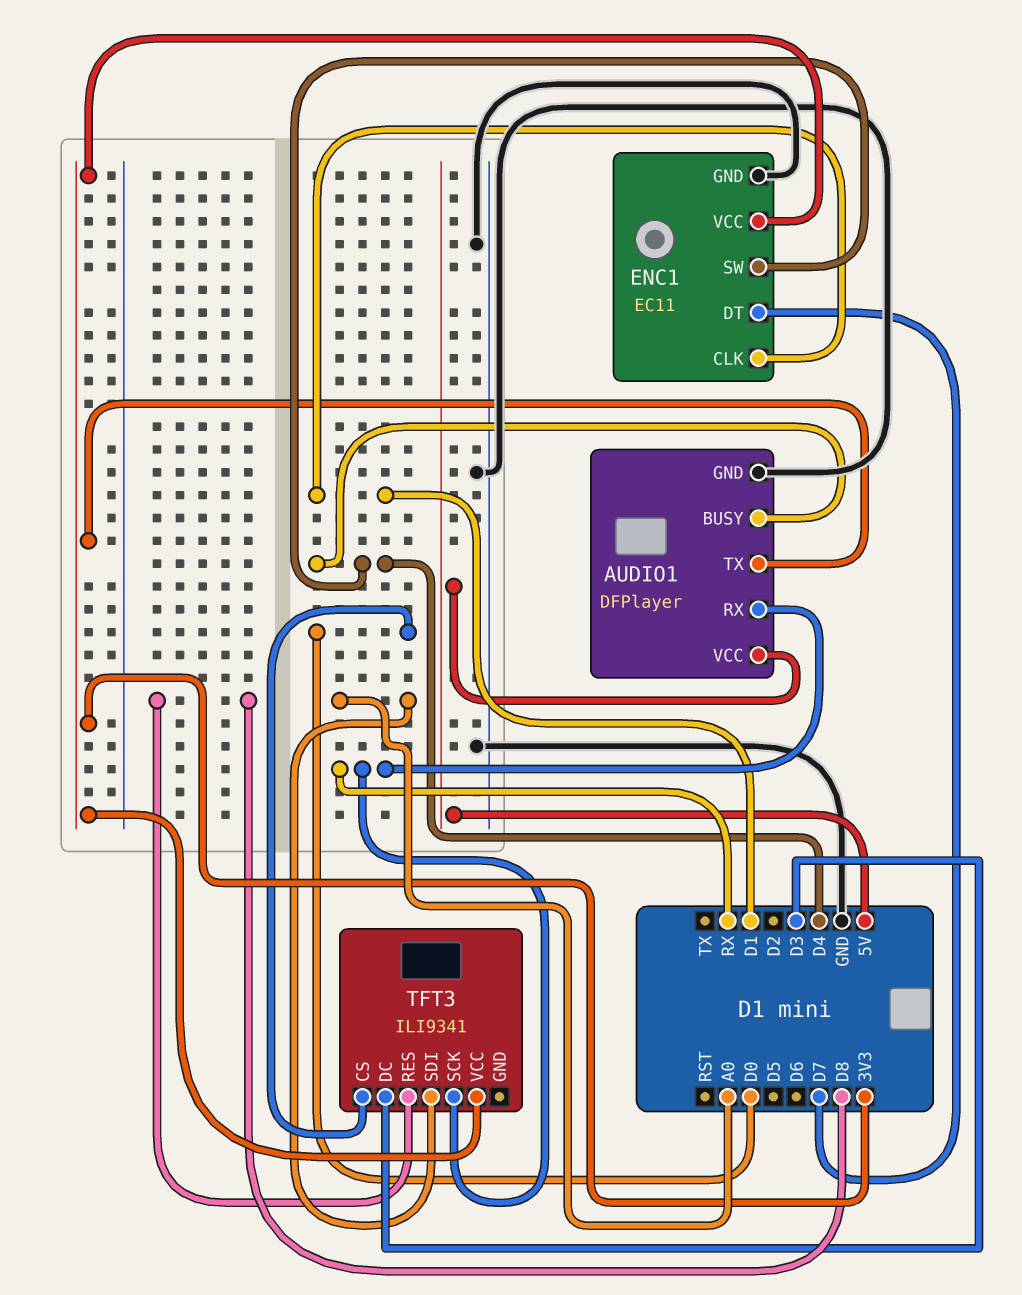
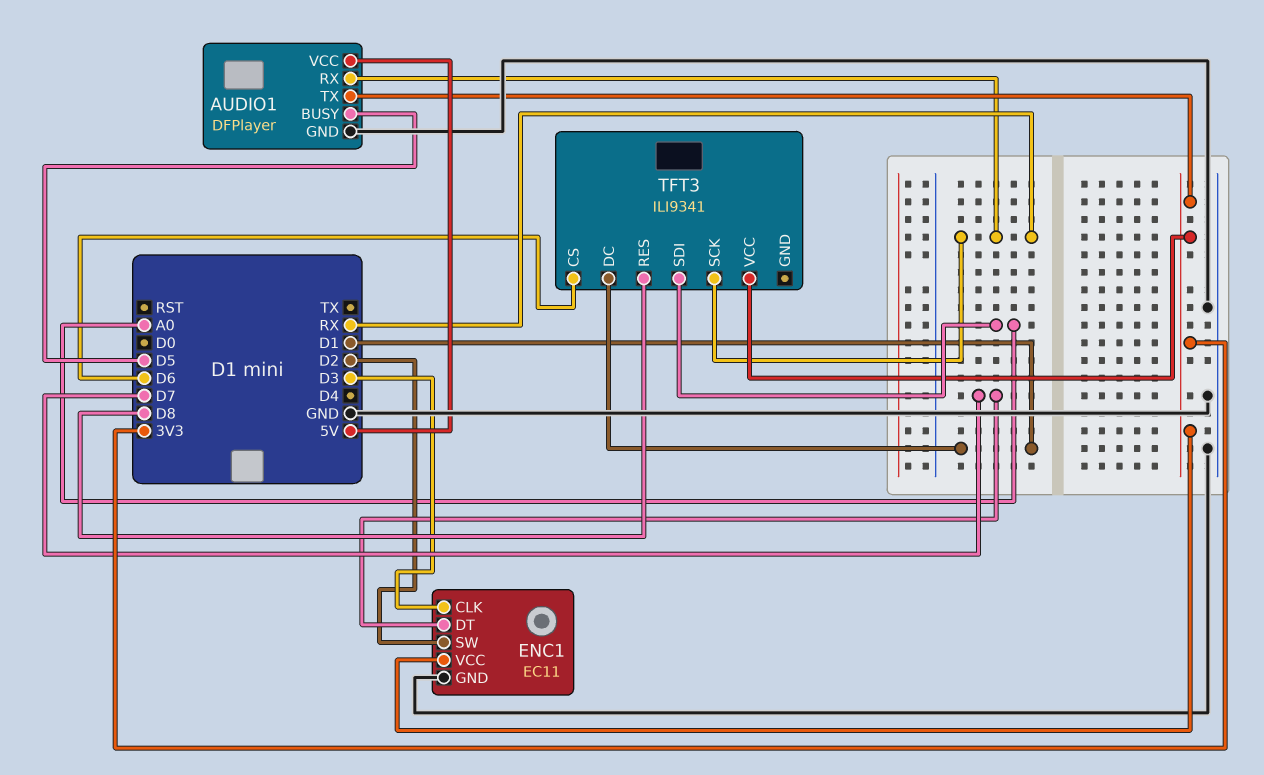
AUDIO1 pin BUSY: D4 -> D5
ENC1 pin CLK: D1 -> D3
ENC1 pin SW: D4 -> D2
TFT3 pin CS: D0 -> D6
TFT3 pin DC: D3 -> D1

